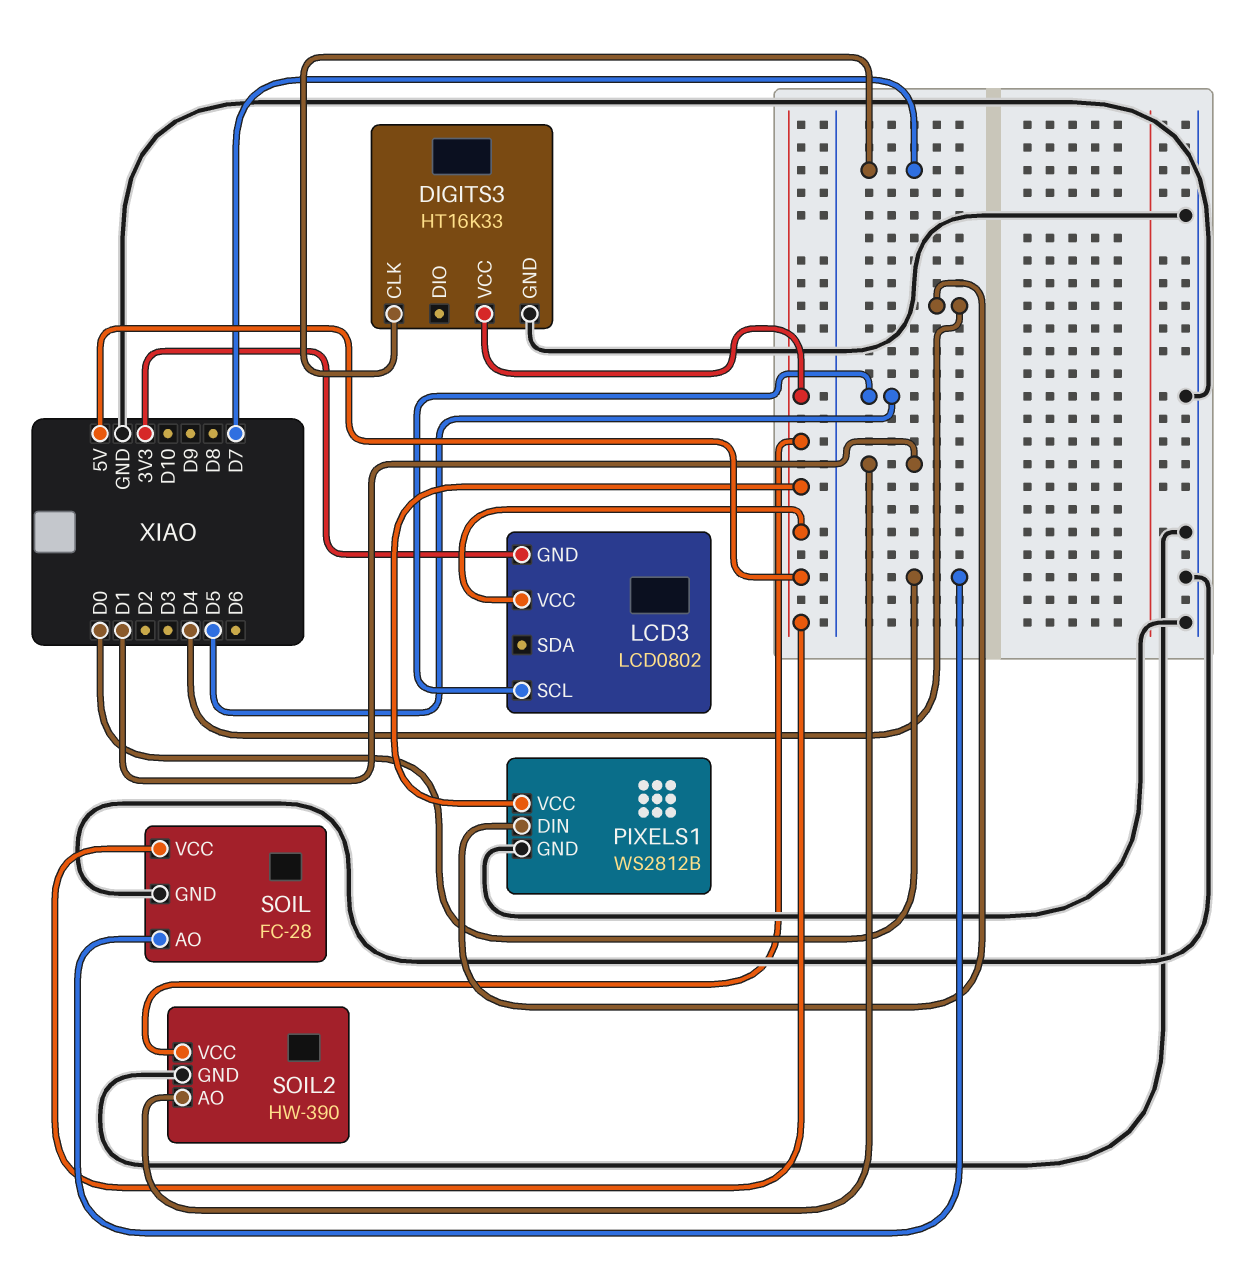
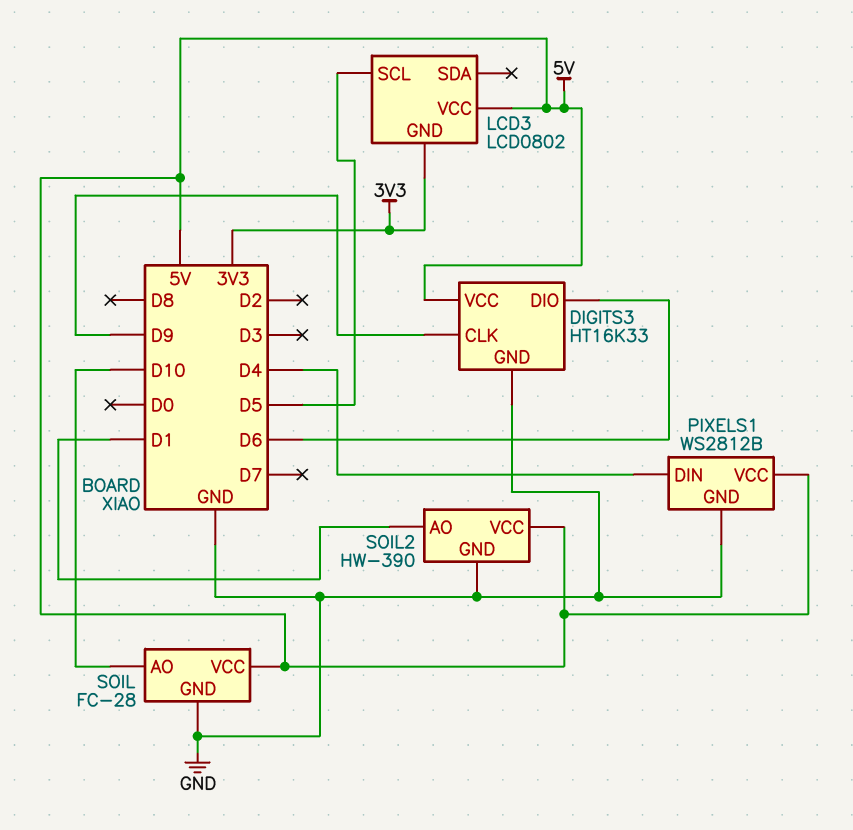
DIGITS3 pin CLK: D7 -> D9
DIGITS3 pin DIO: none -> D6
SOIL pin AO: D0 -> D10

